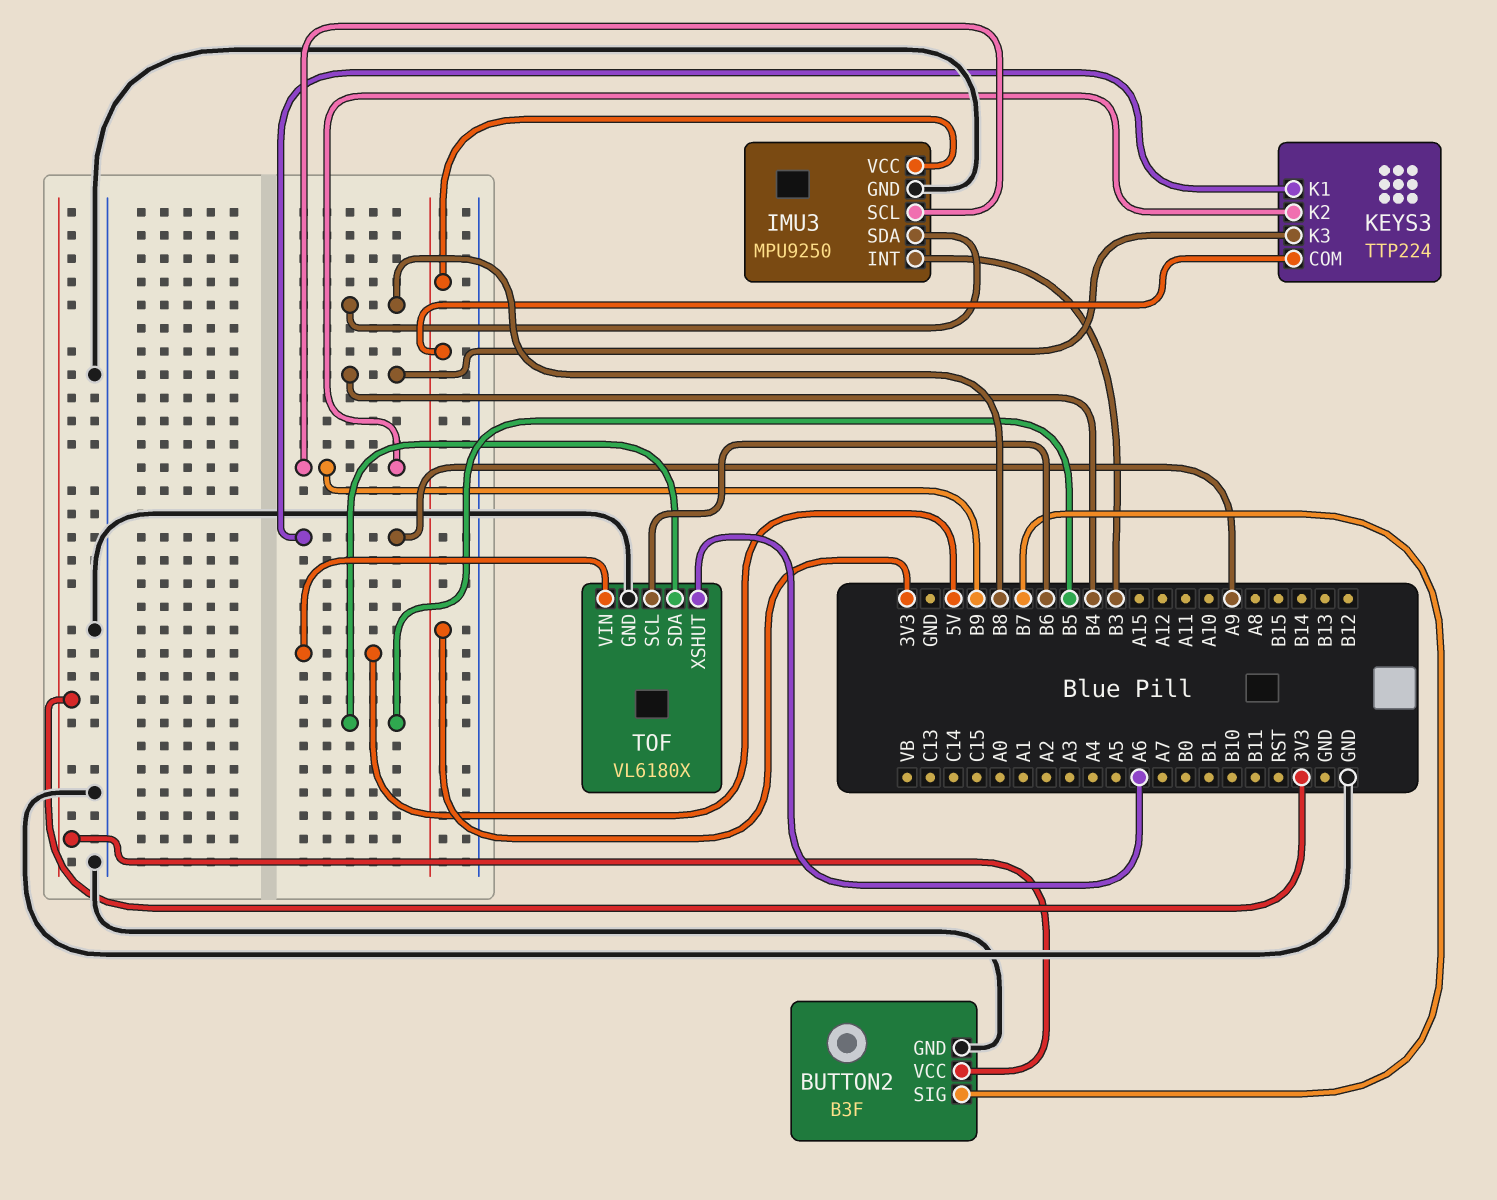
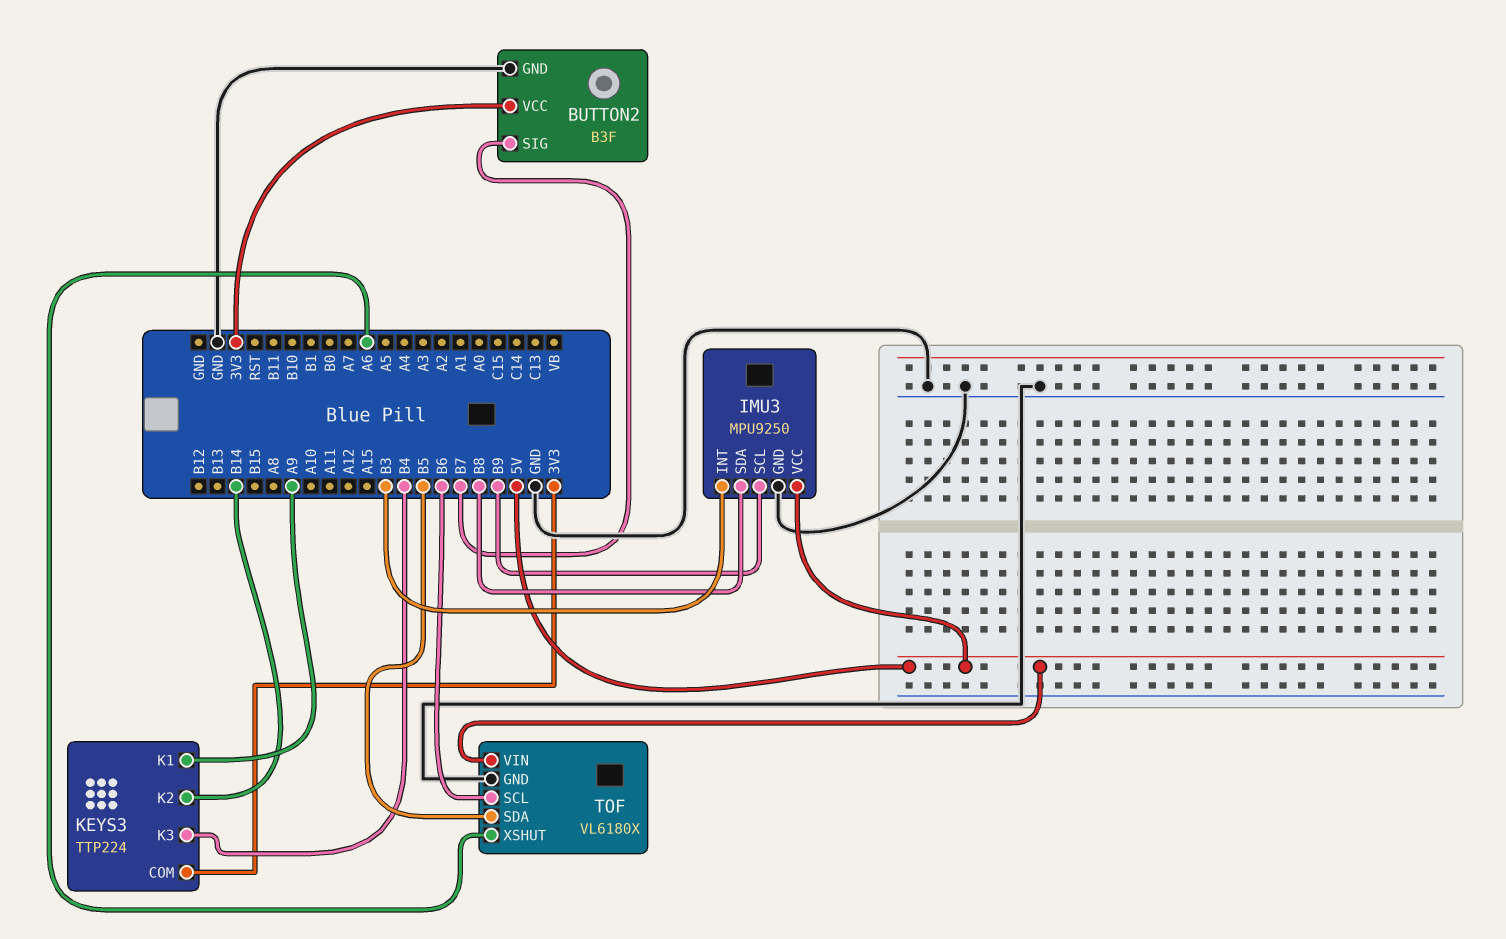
IMU3 pin VCC: 3V3 -> 5V
KEYS3 pin K2: B9 -> B14

